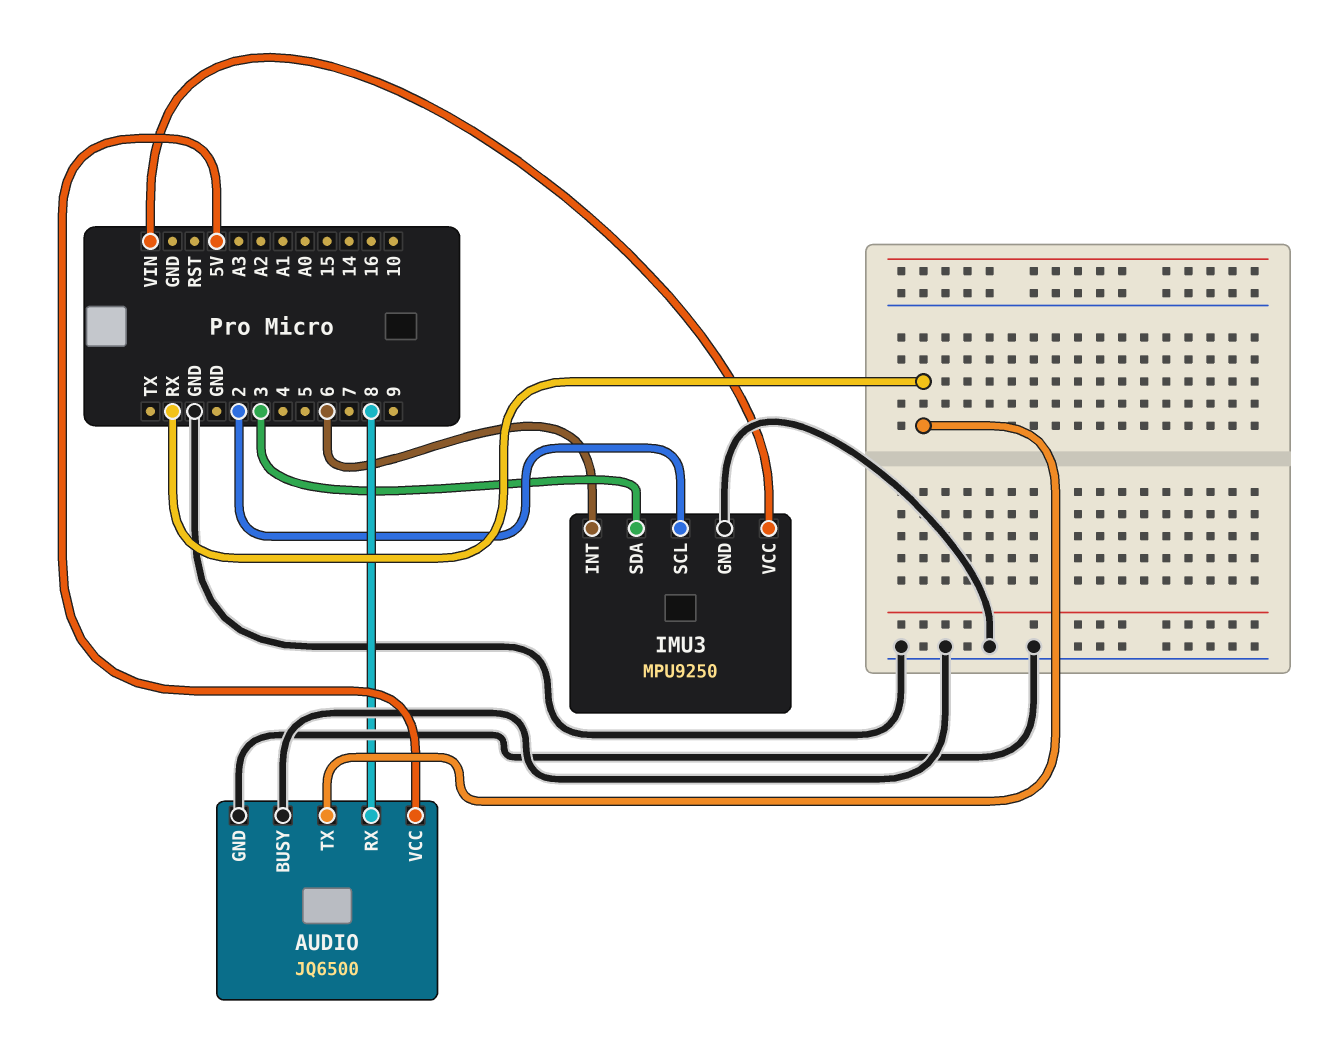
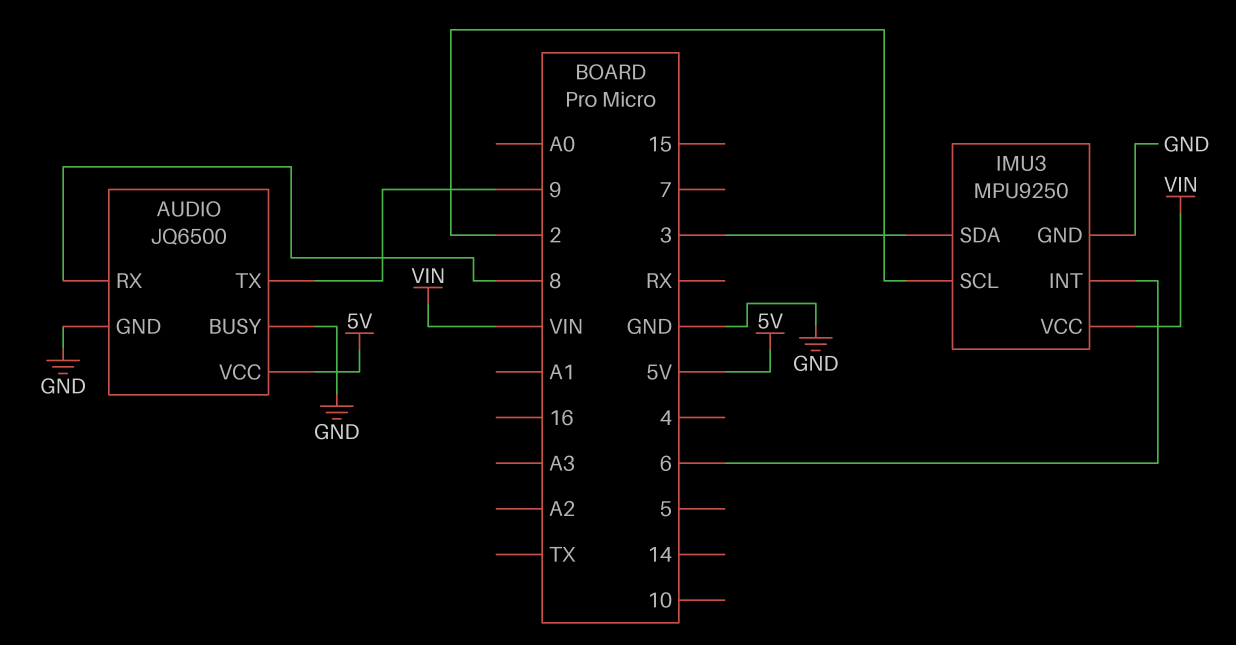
AUDIO pin TX: RX -> 9

